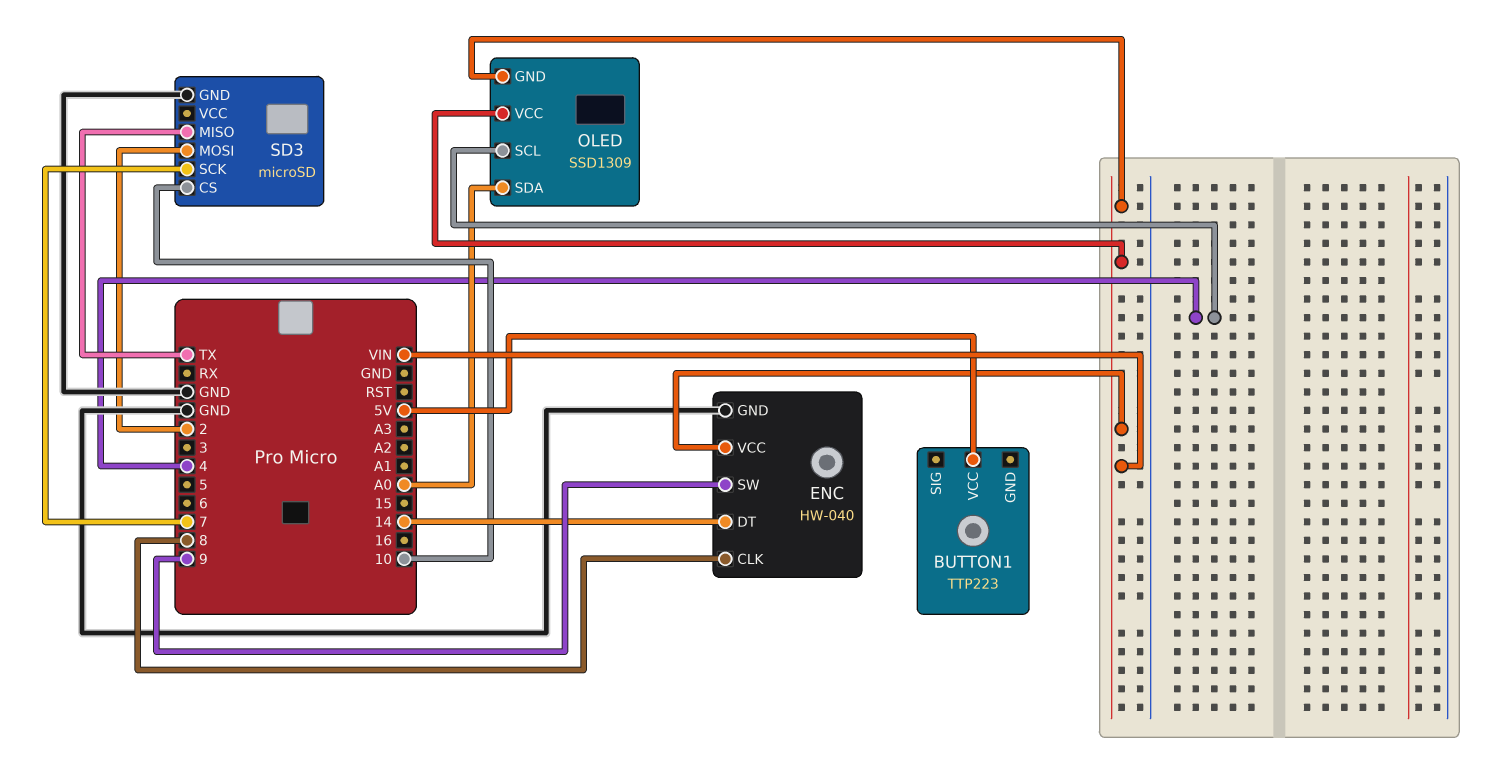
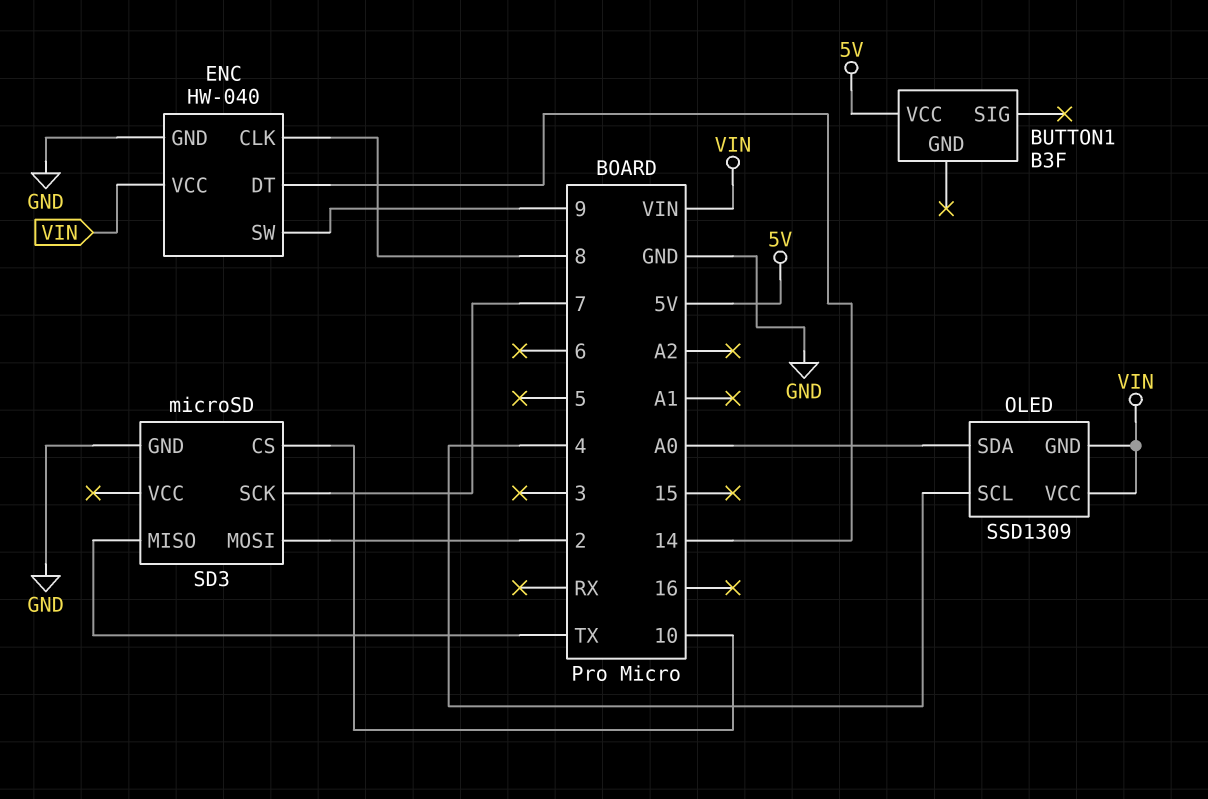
BUTTON1: TTP223 -> B3F

